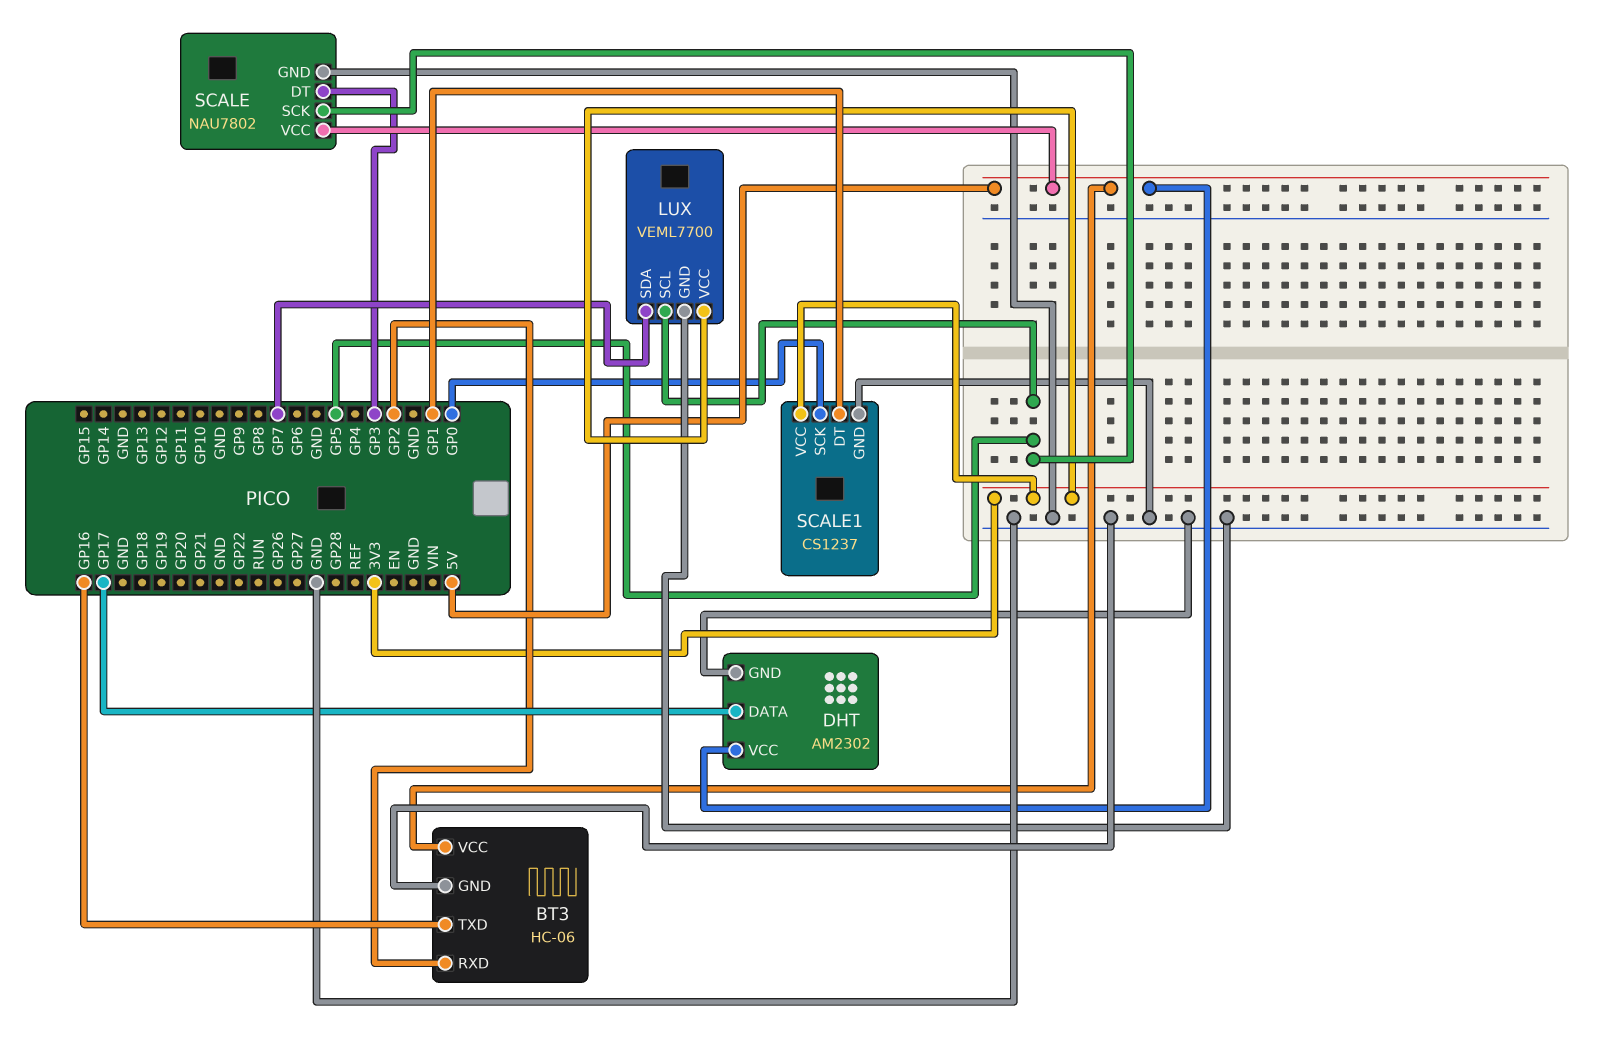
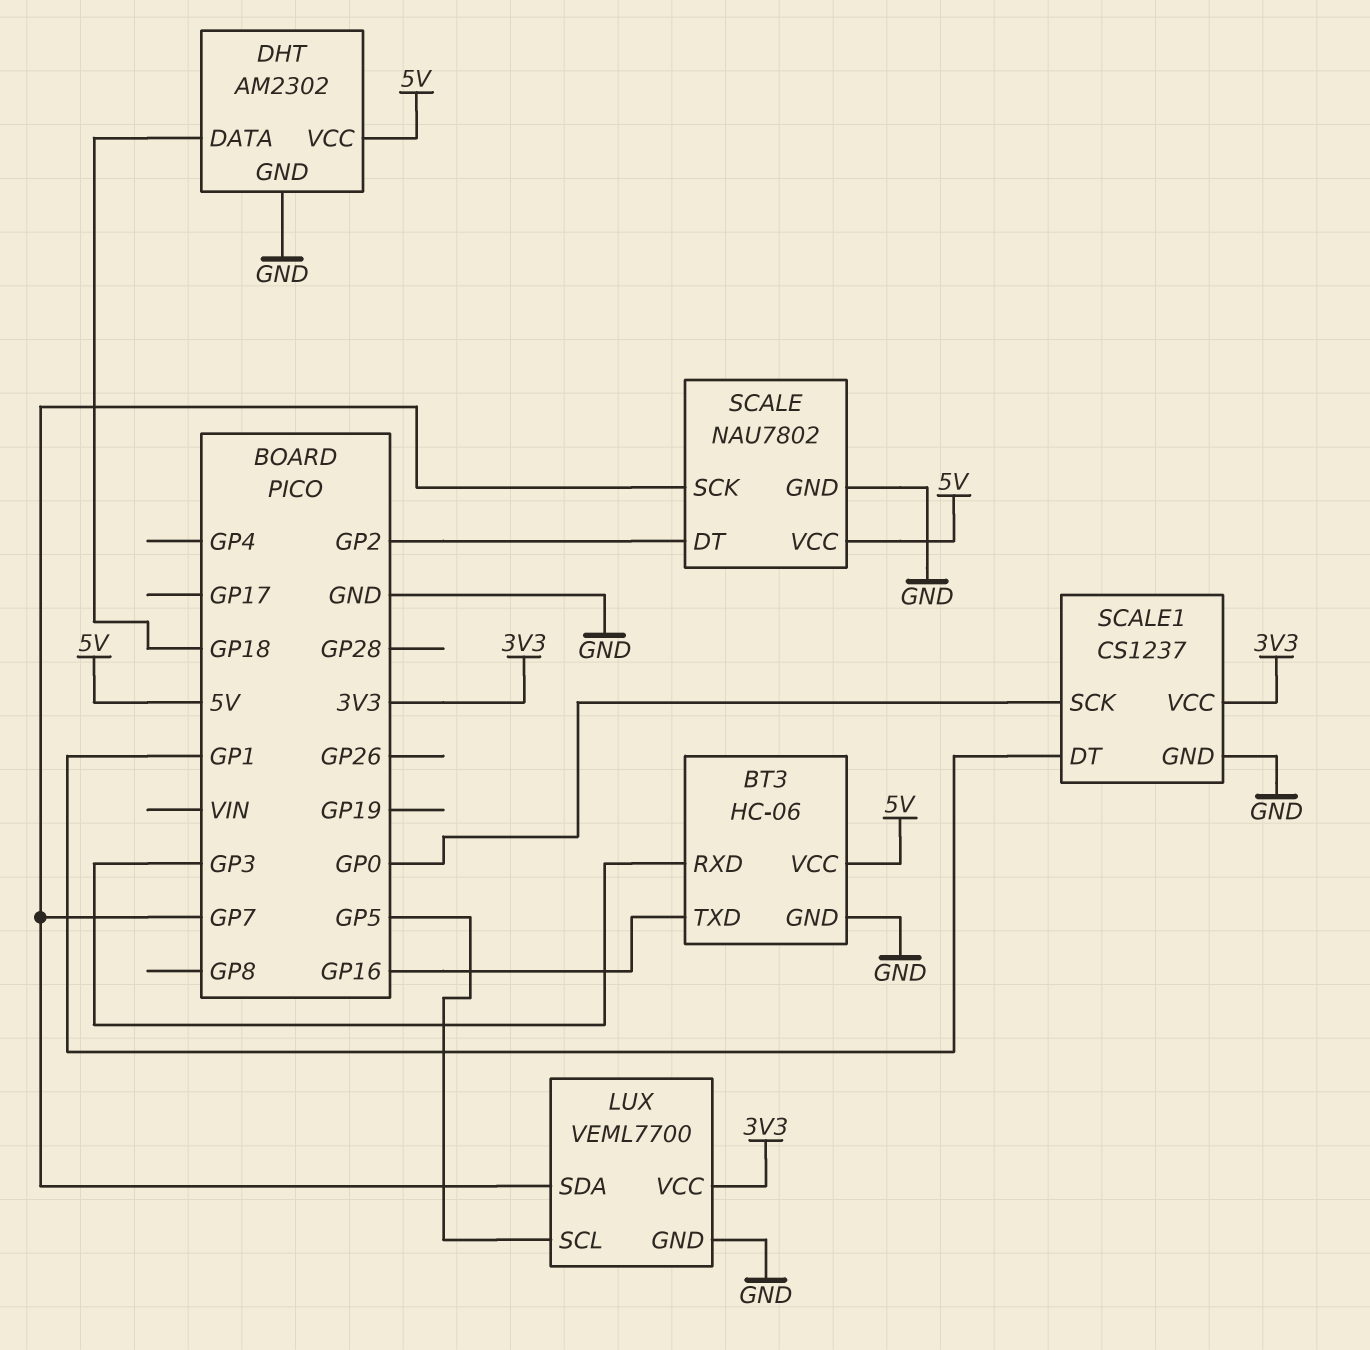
BT3 pin RXD: GP2 -> GP3
DHT pin DATA: GP17 -> GP18
SCALE pin DT: GP3 -> GP2
SCALE pin SCK: GP5 -> GP7

